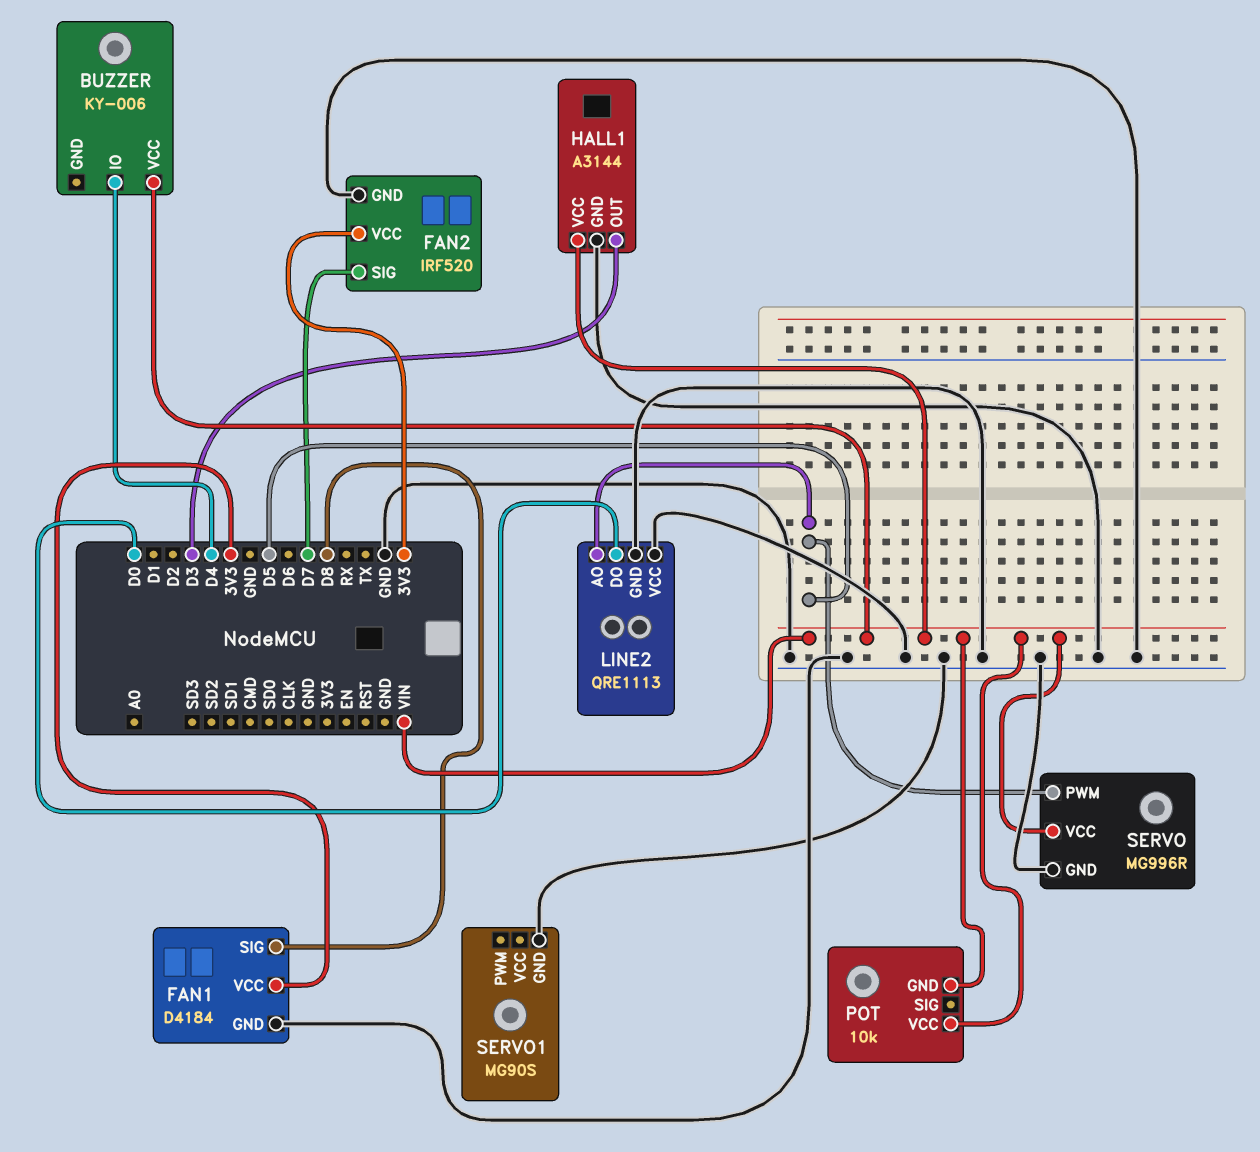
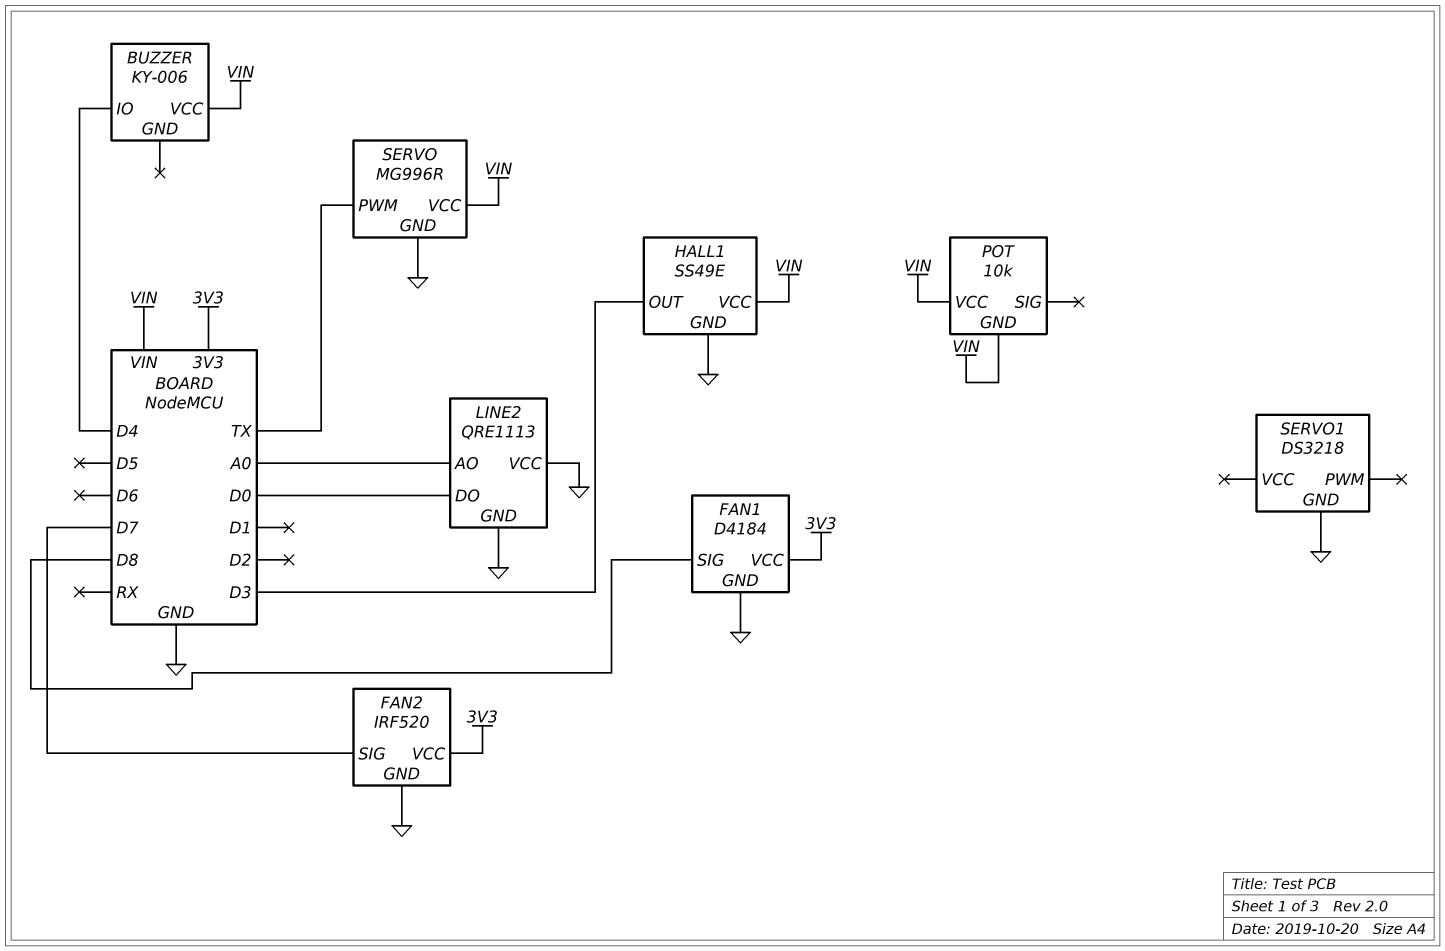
HALL1: A3144 -> SS49E
LINE2 pin AO: D5 -> A0
SERVO pin PWM: D5 -> TX
SERVO1: MG90S -> DS3218

